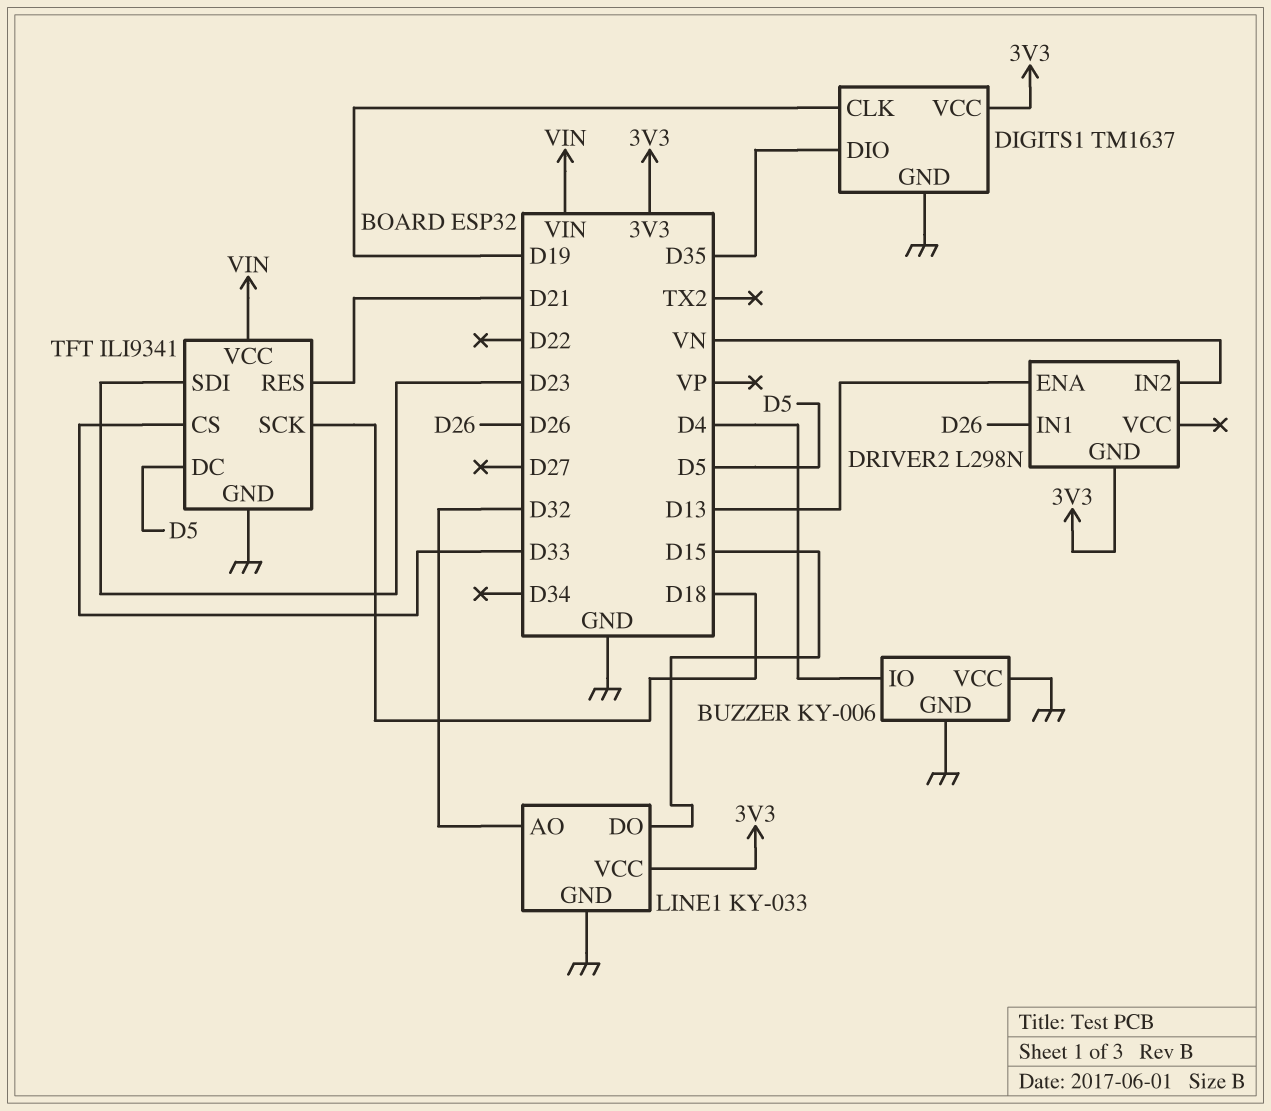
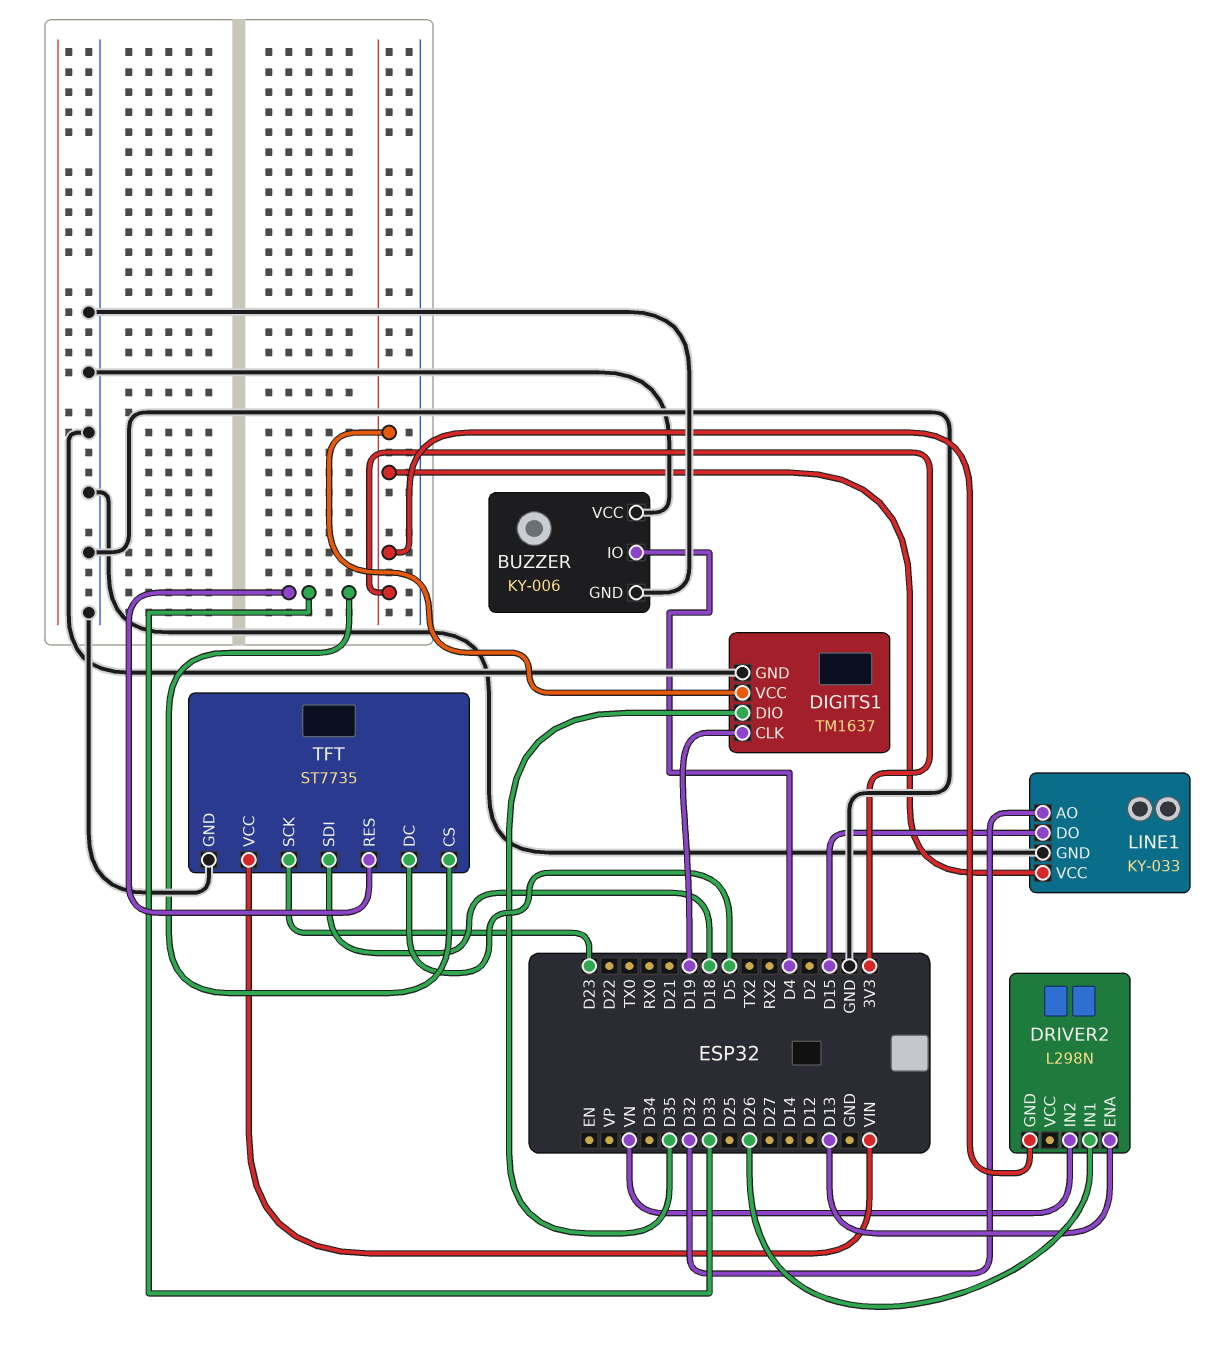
TFT: ILI9341 -> ST7735
TFT pin RES: D21 -> D33
TFT pin SCK: D18 -> D23
TFT pin SDI: D23 -> D18

